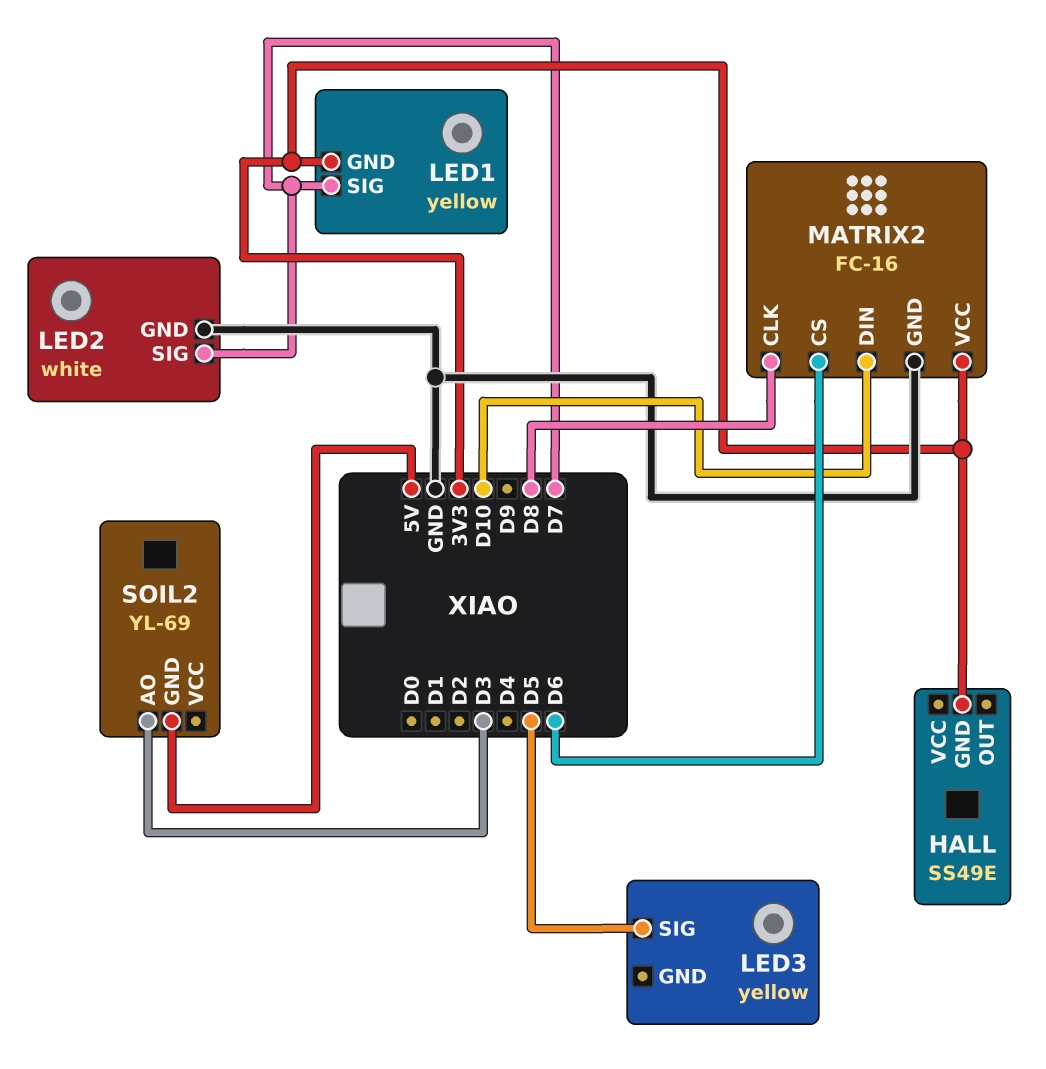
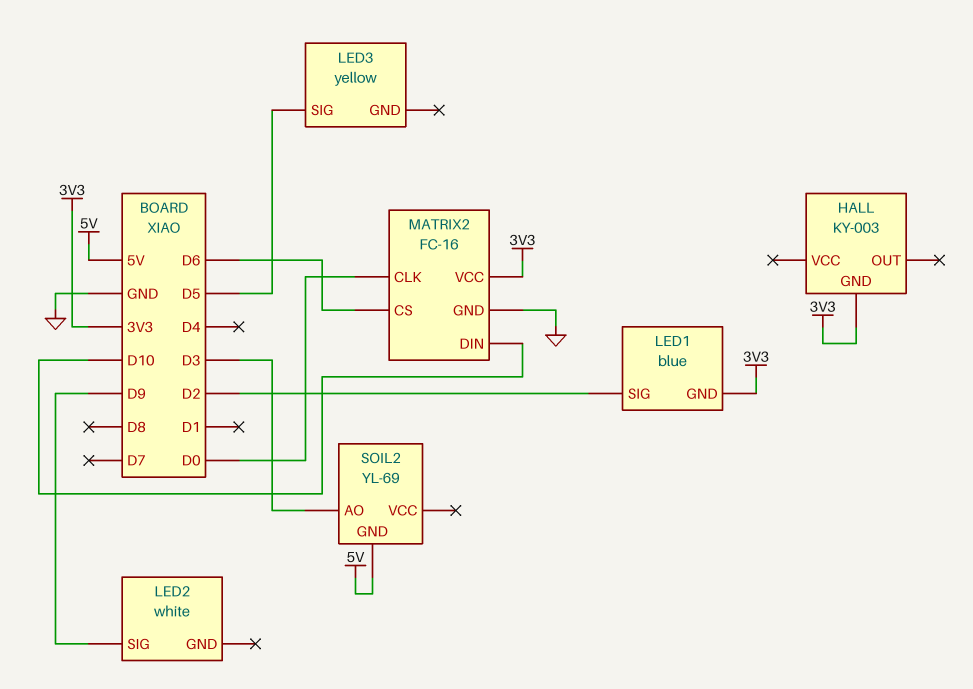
HALL: SS49E -> KY-003
LED1: yellow -> blue
LED1 pin SIG: D7 -> D2
LED2 pin GND: GND -> none
LED2 pin SIG: D7 -> D9
MATRIX2 pin CLK: D8 -> D0

